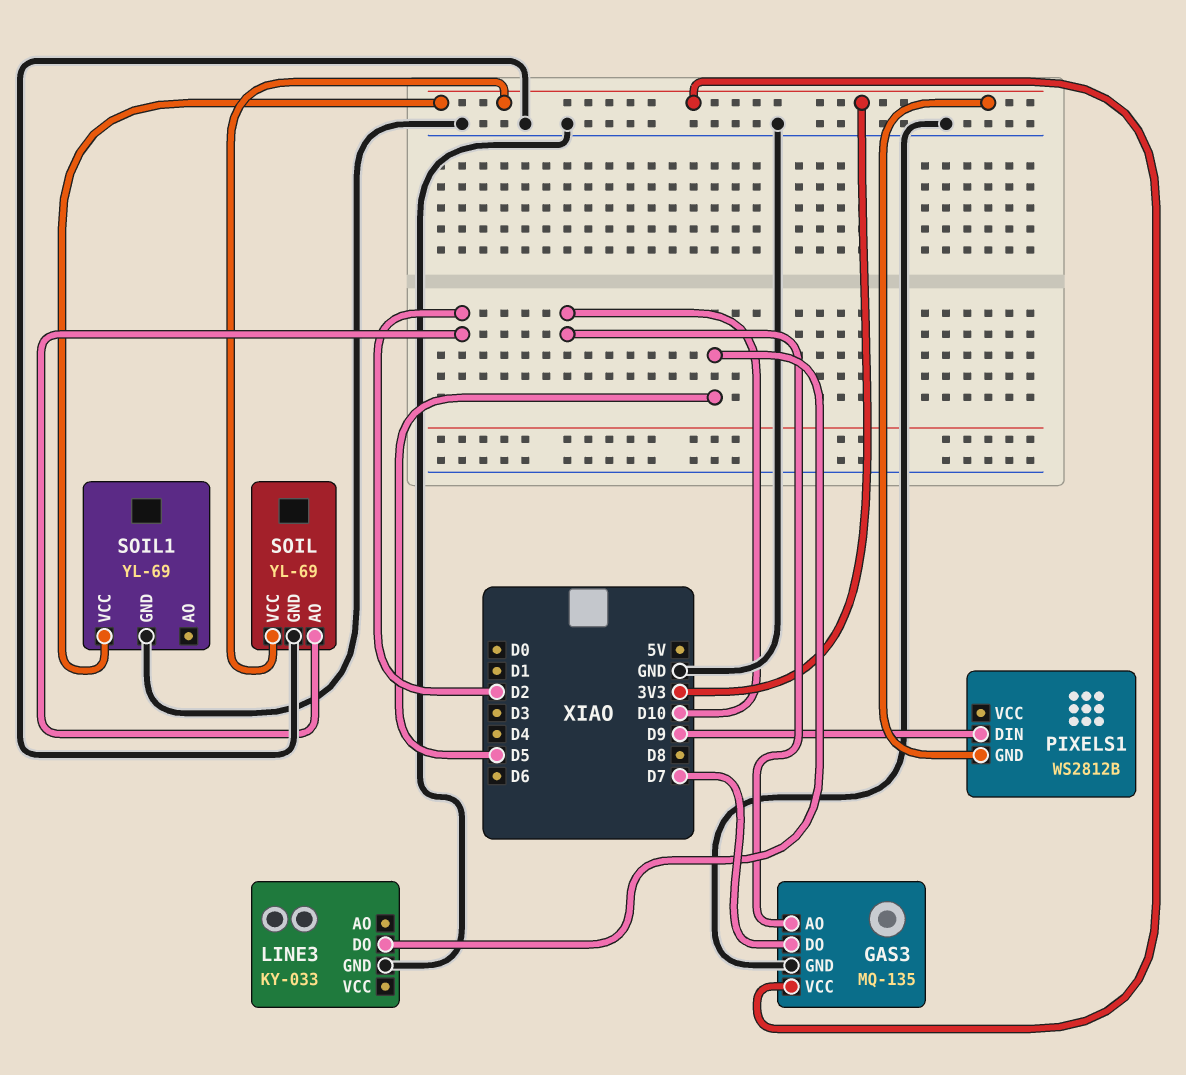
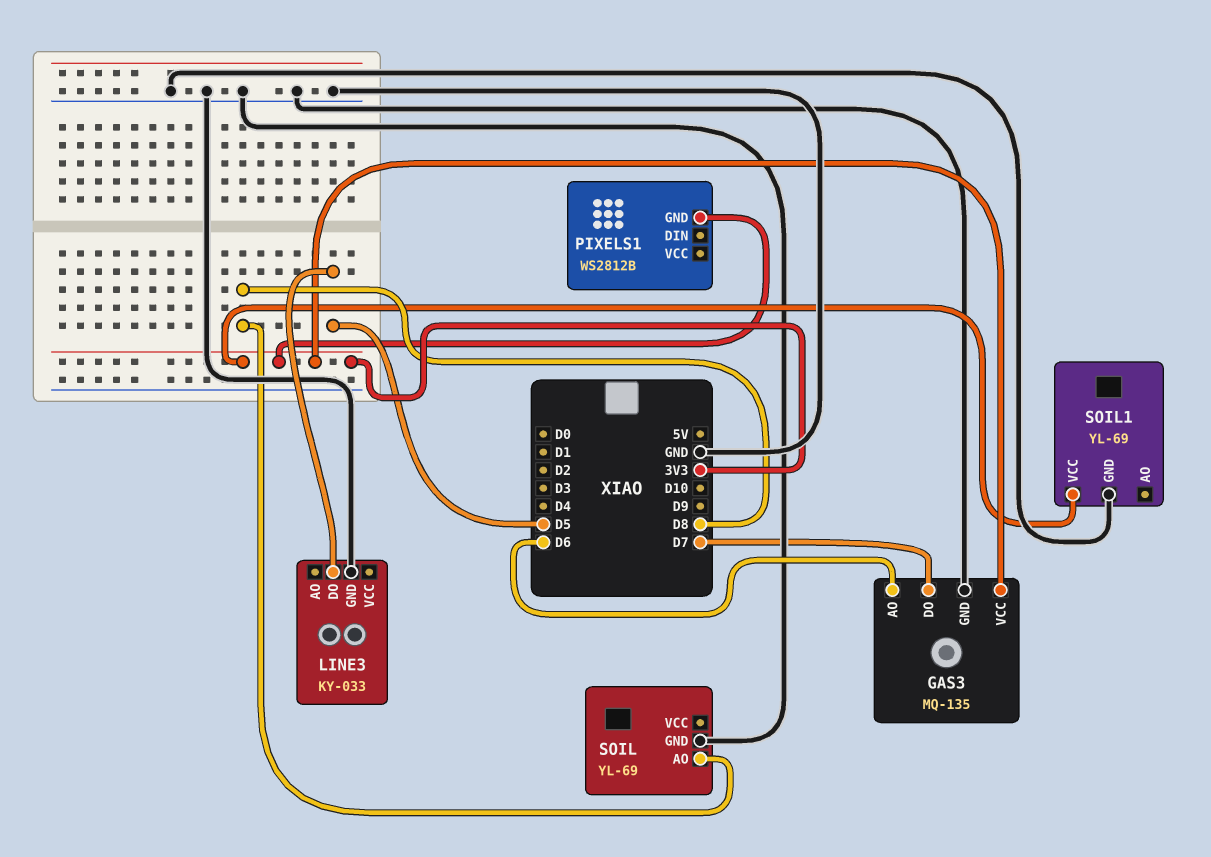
GAS3 pin AO: D10 -> D6
PIXELS1 pin DIN: D9 -> none
SOIL pin AO: D2 -> D8
SOIL pin VCC: 3V3 -> none

